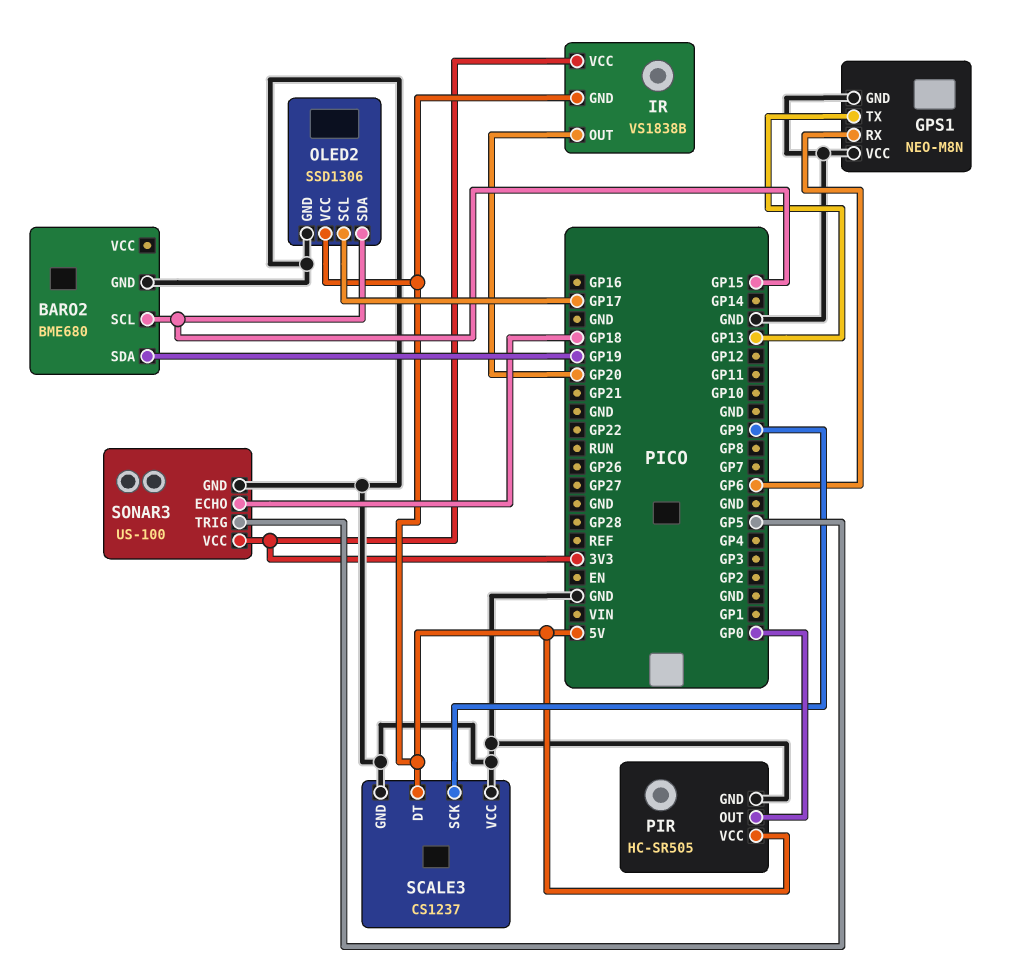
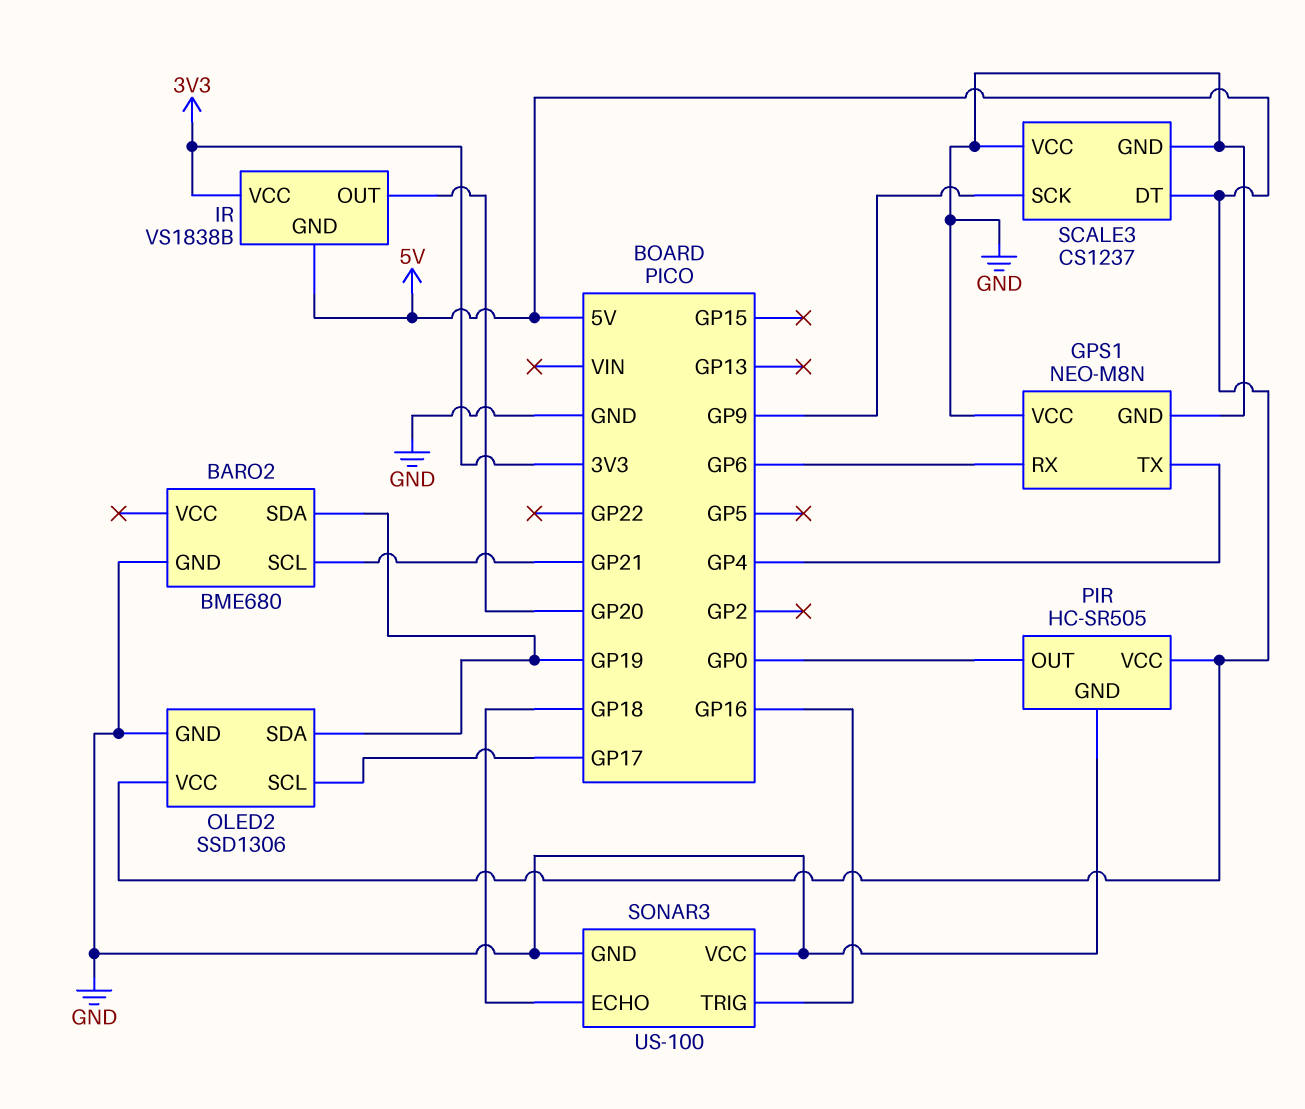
BARO2 pin SCL: GP15 -> GP21
GPS1 pin TX: GP13 -> GP4
OLED2 pin SDA: GP15 -> GP19
SONAR3 pin TRIG: GP5 -> GP16
SONAR3 pin VCC: 3V3 -> GND

